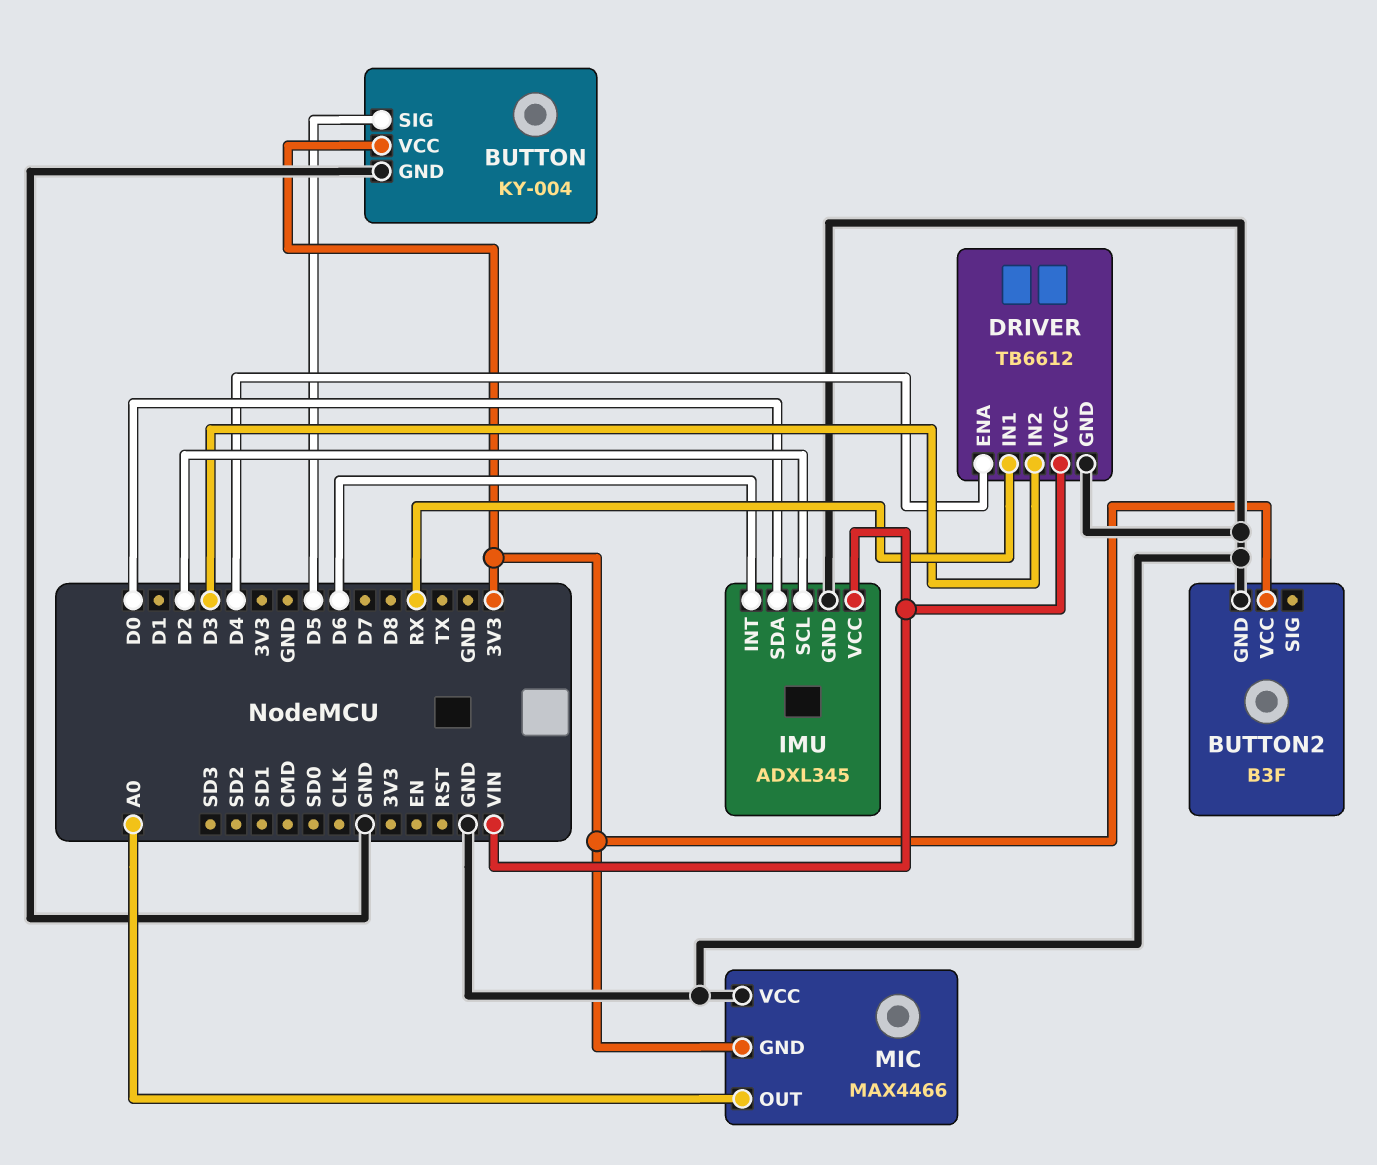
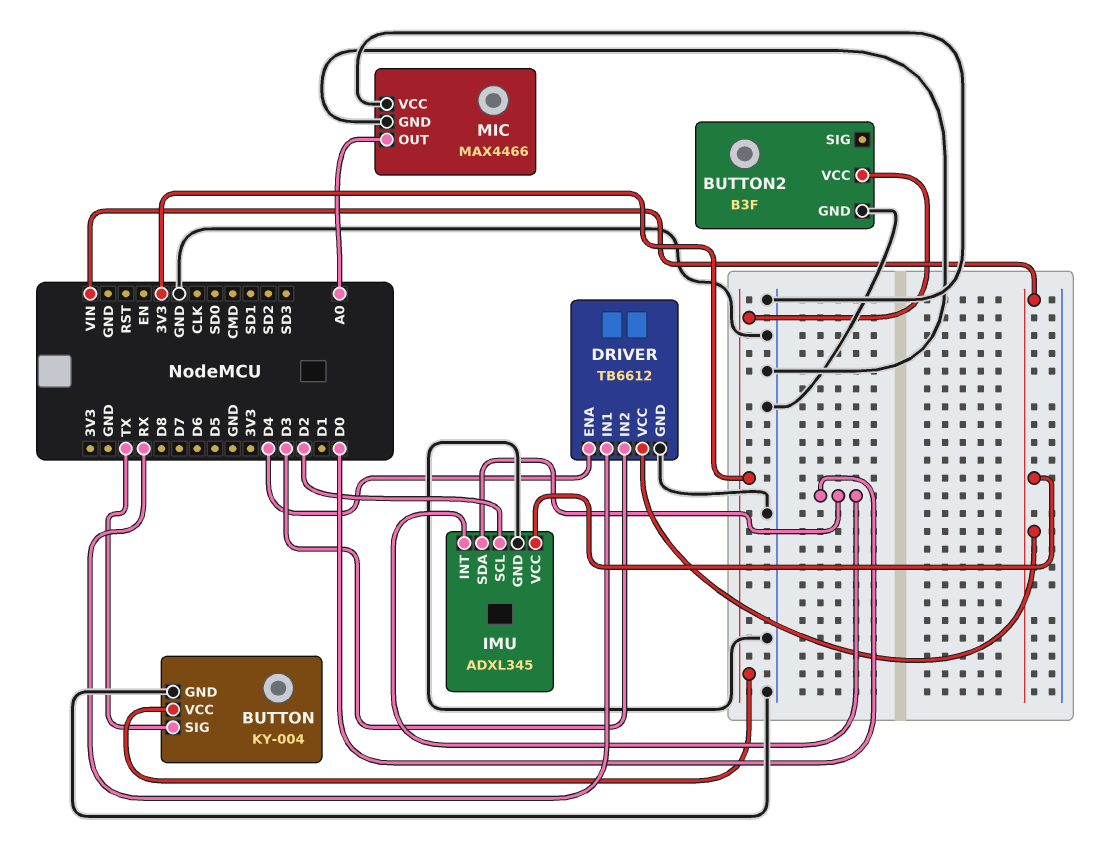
BUTTON pin SIG: D5 -> TX
IMU pin INT: D6 -> D0
MIC pin GND: 3V3 -> GND

